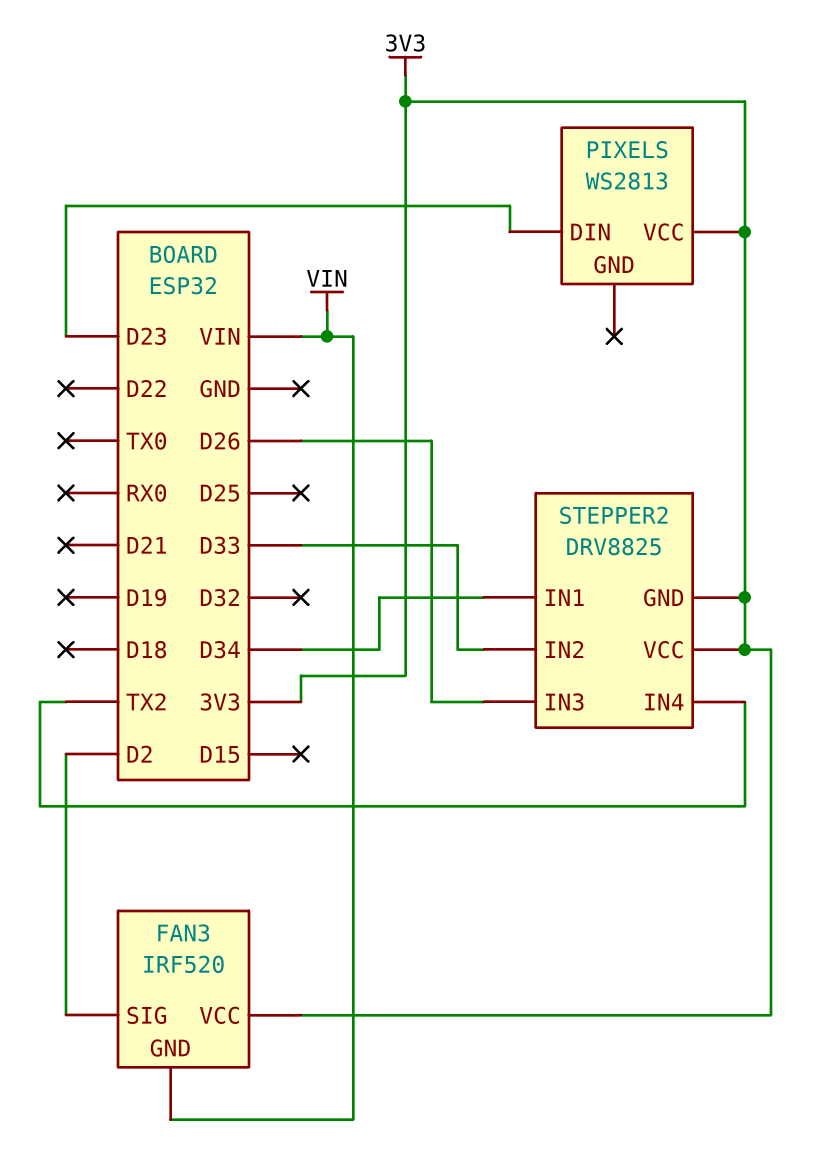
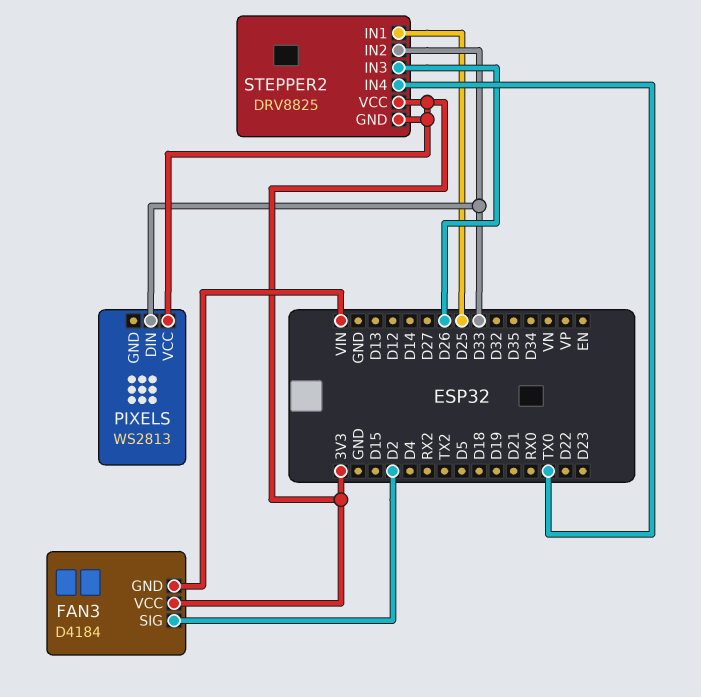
FAN3: IRF520 -> D4184
PIXELS pin DIN: D23 -> D33
STEPPER2 pin IN1: D34 -> D25
STEPPER2 pin IN4: TX2 -> TX0

